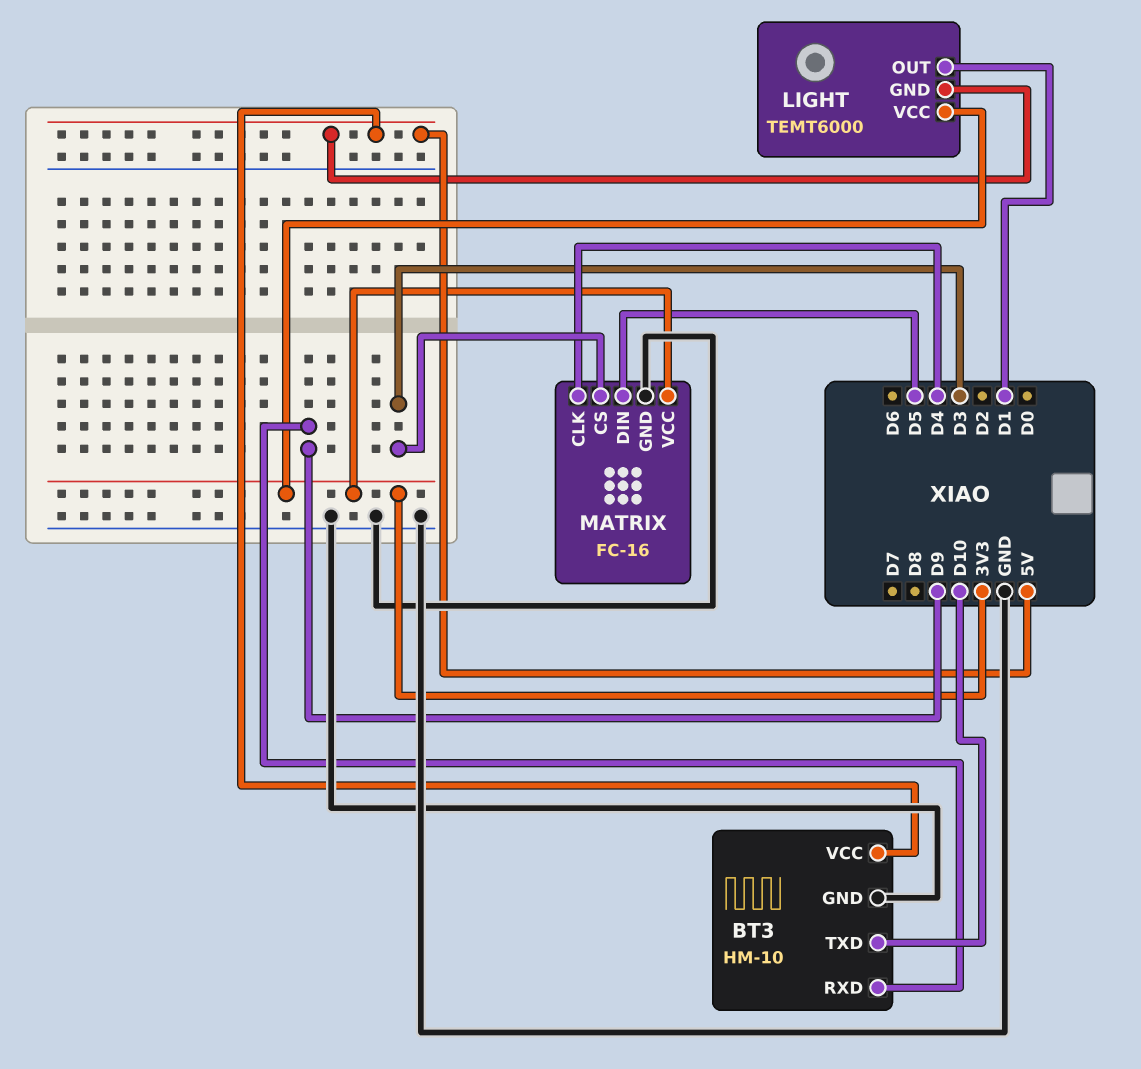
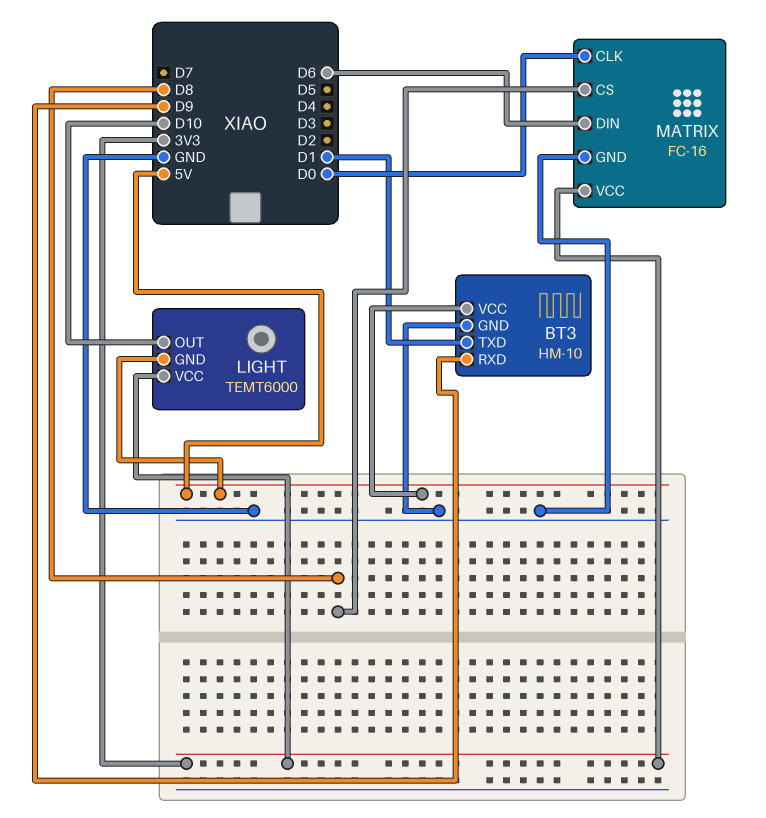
BT3 pin TXD: D10 -> D1
LIGHT pin OUT: D1 -> D10
MATRIX pin CLK: D4 -> D0
MATRIX pin CS: D3 -> D8
MATRIX pin DIN: D5 -> D6

